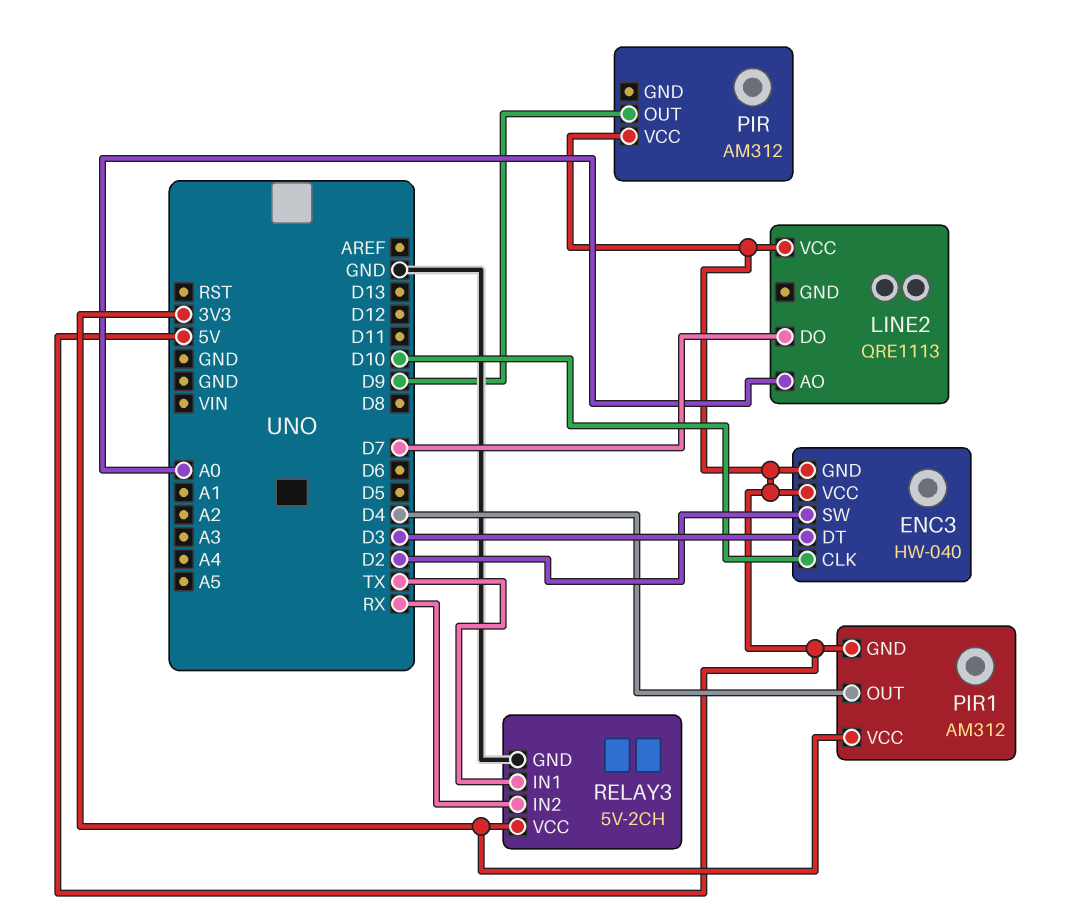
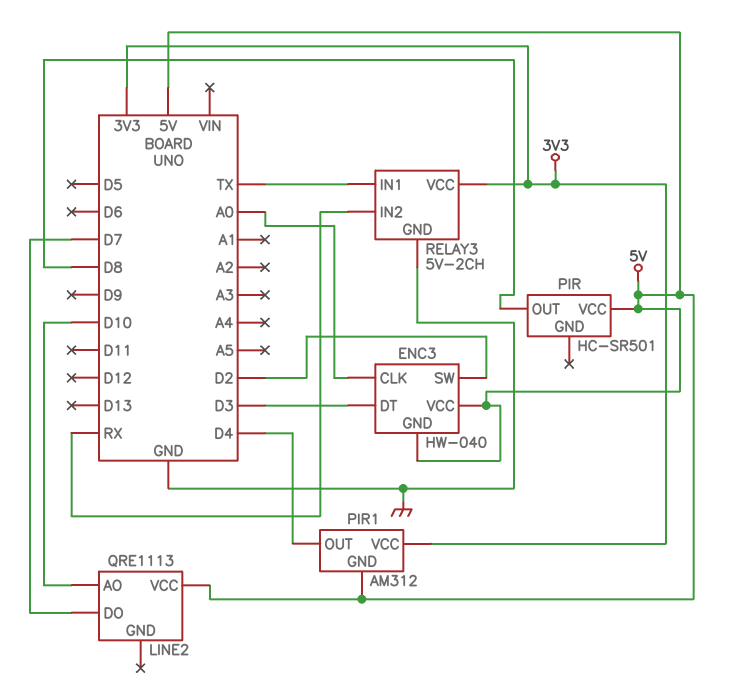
ENC3 pin CLK: D10 -> A0
LINE2 pin AO: A0 -> D10
PIR: AM312 -> HC-SR501
PIR pin OUT: D9 -> D8

